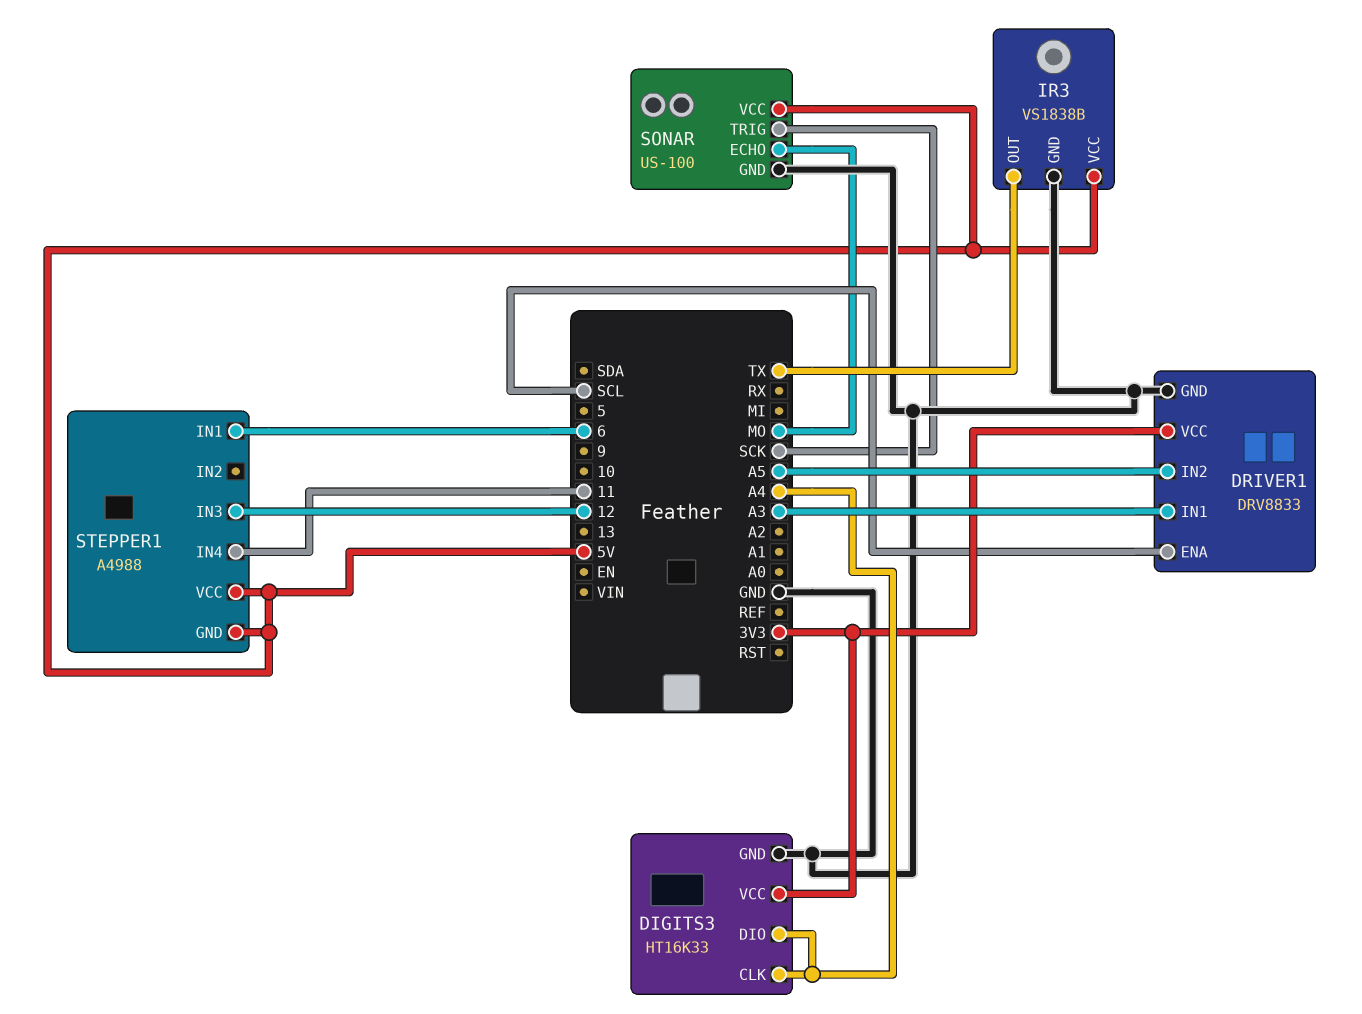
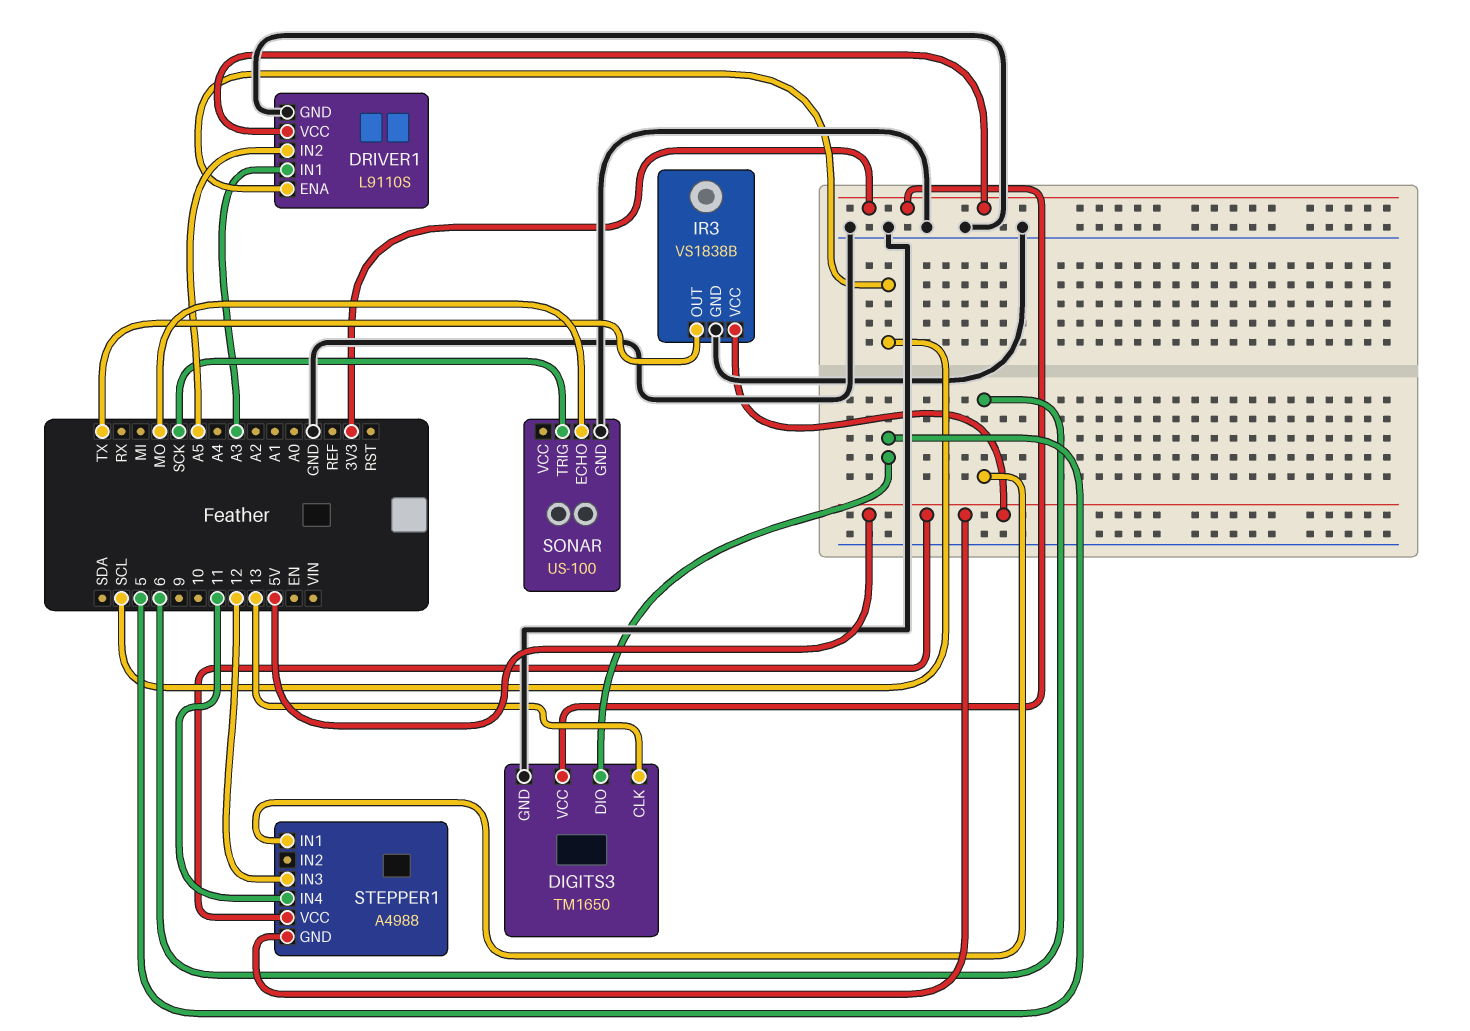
DIGITS3: HT16K33 -> TM1650
DIGITS3 pin CLK: A4 -> 13
DIGITS3 pin DIO: A4 -> 5
DRIVER1: DRV8833 -> L9110S
SONAR pin VCC: 5V -> none

